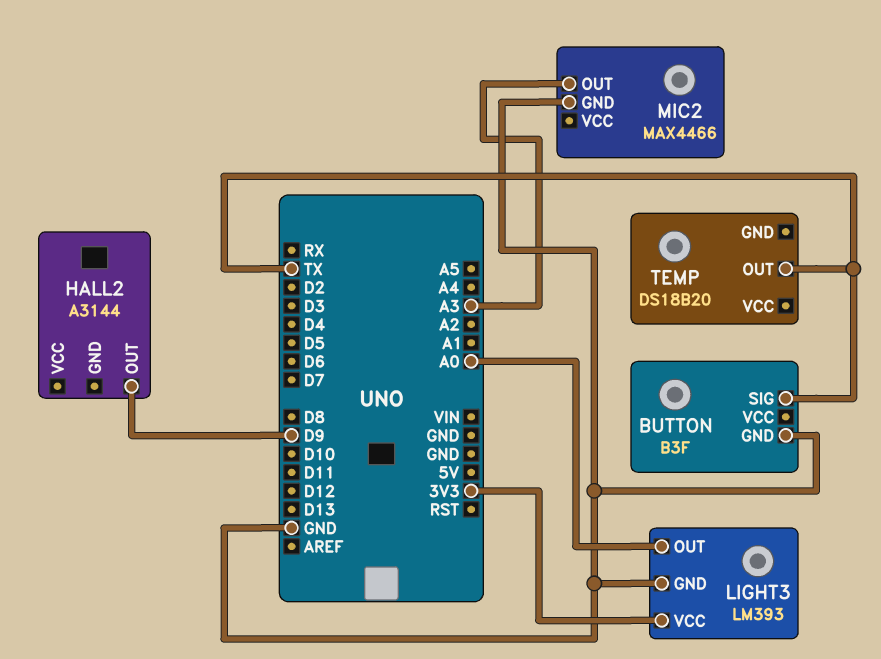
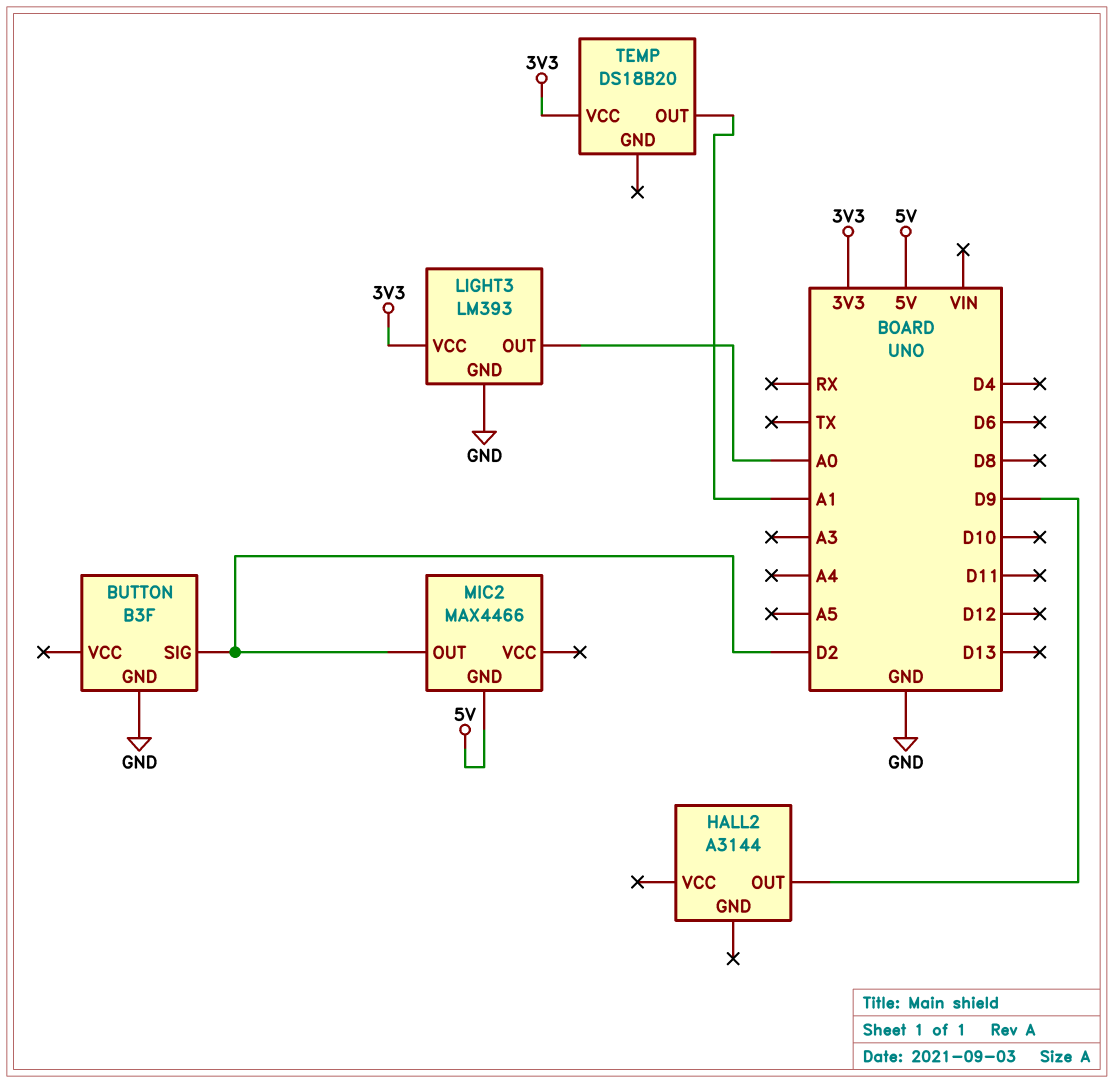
BUTTON pin SIG: TX -> D2
MIC2 pin GND: GND -> 5V
MIC2 pin OUT: A3 -> D2
TEMP pin OUT: TX -> A1
TEMP pin VCC: none -> 3V3

